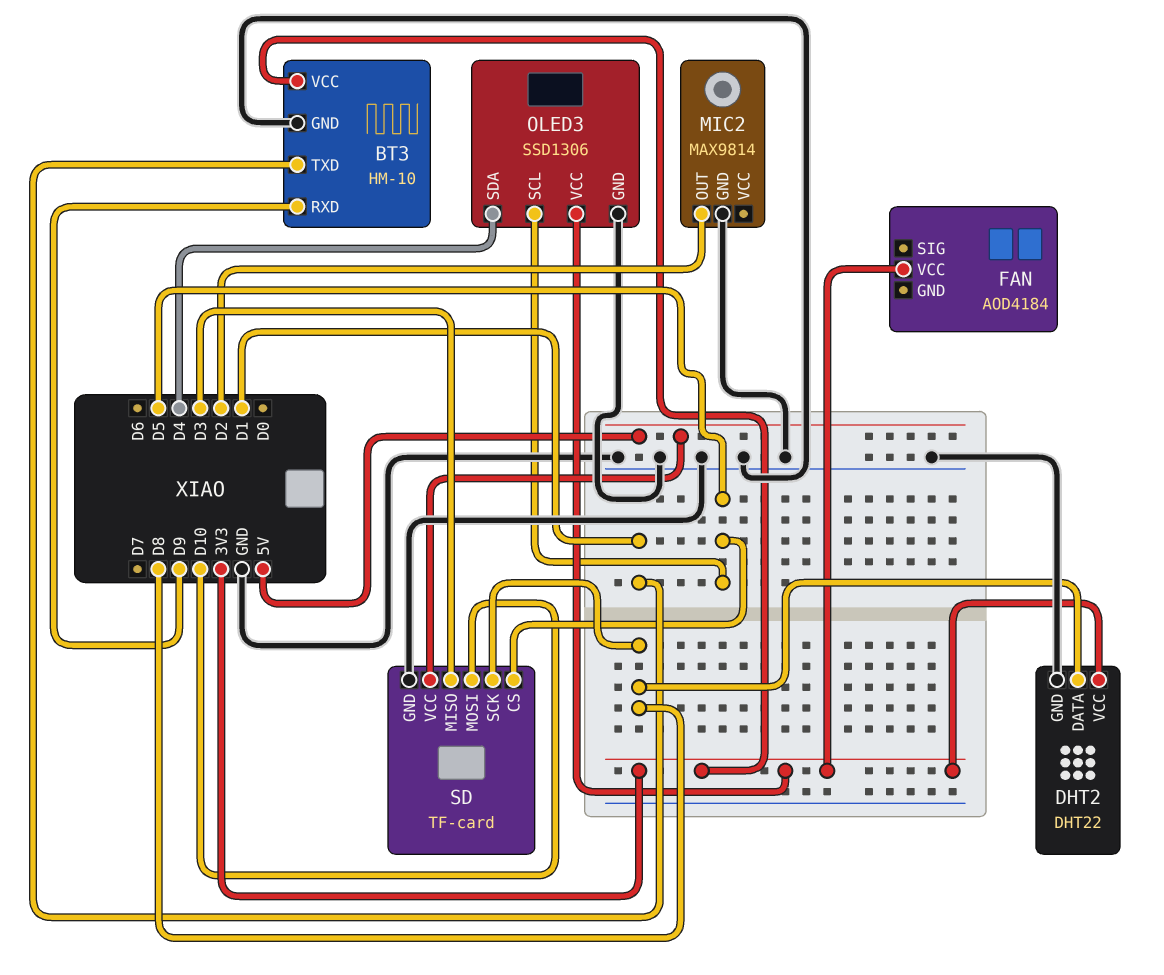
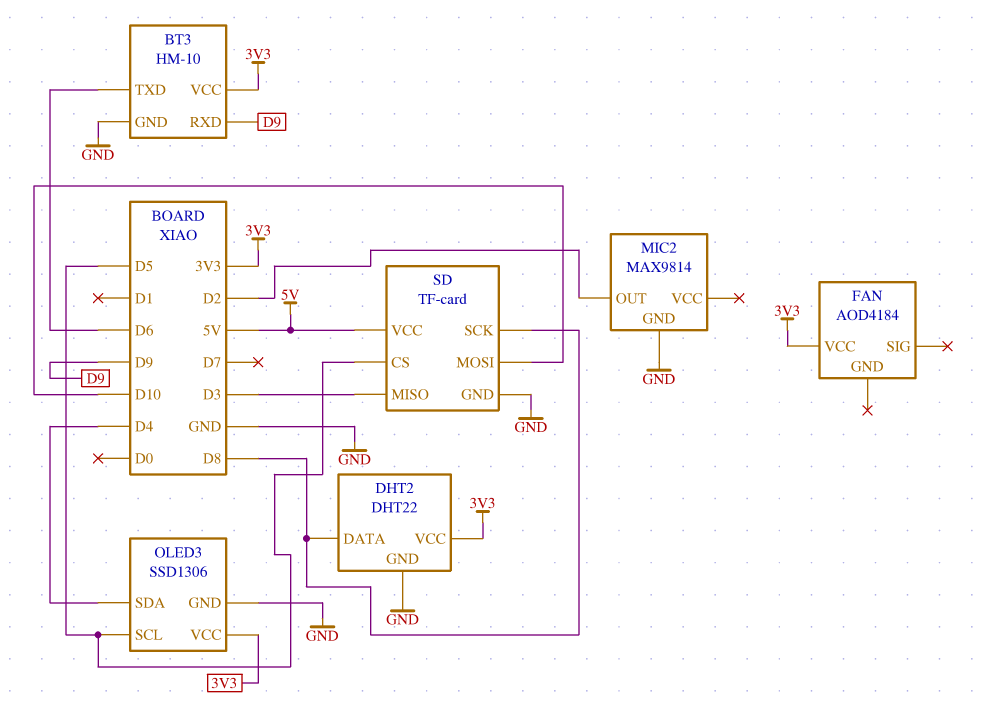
BT3 pin TXD: D1 -> D6

